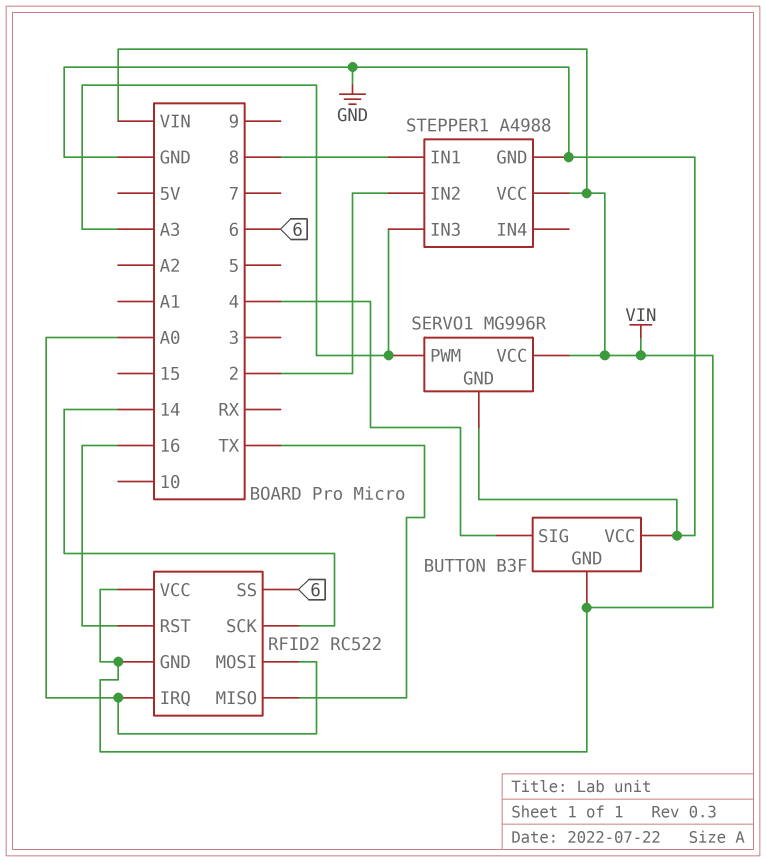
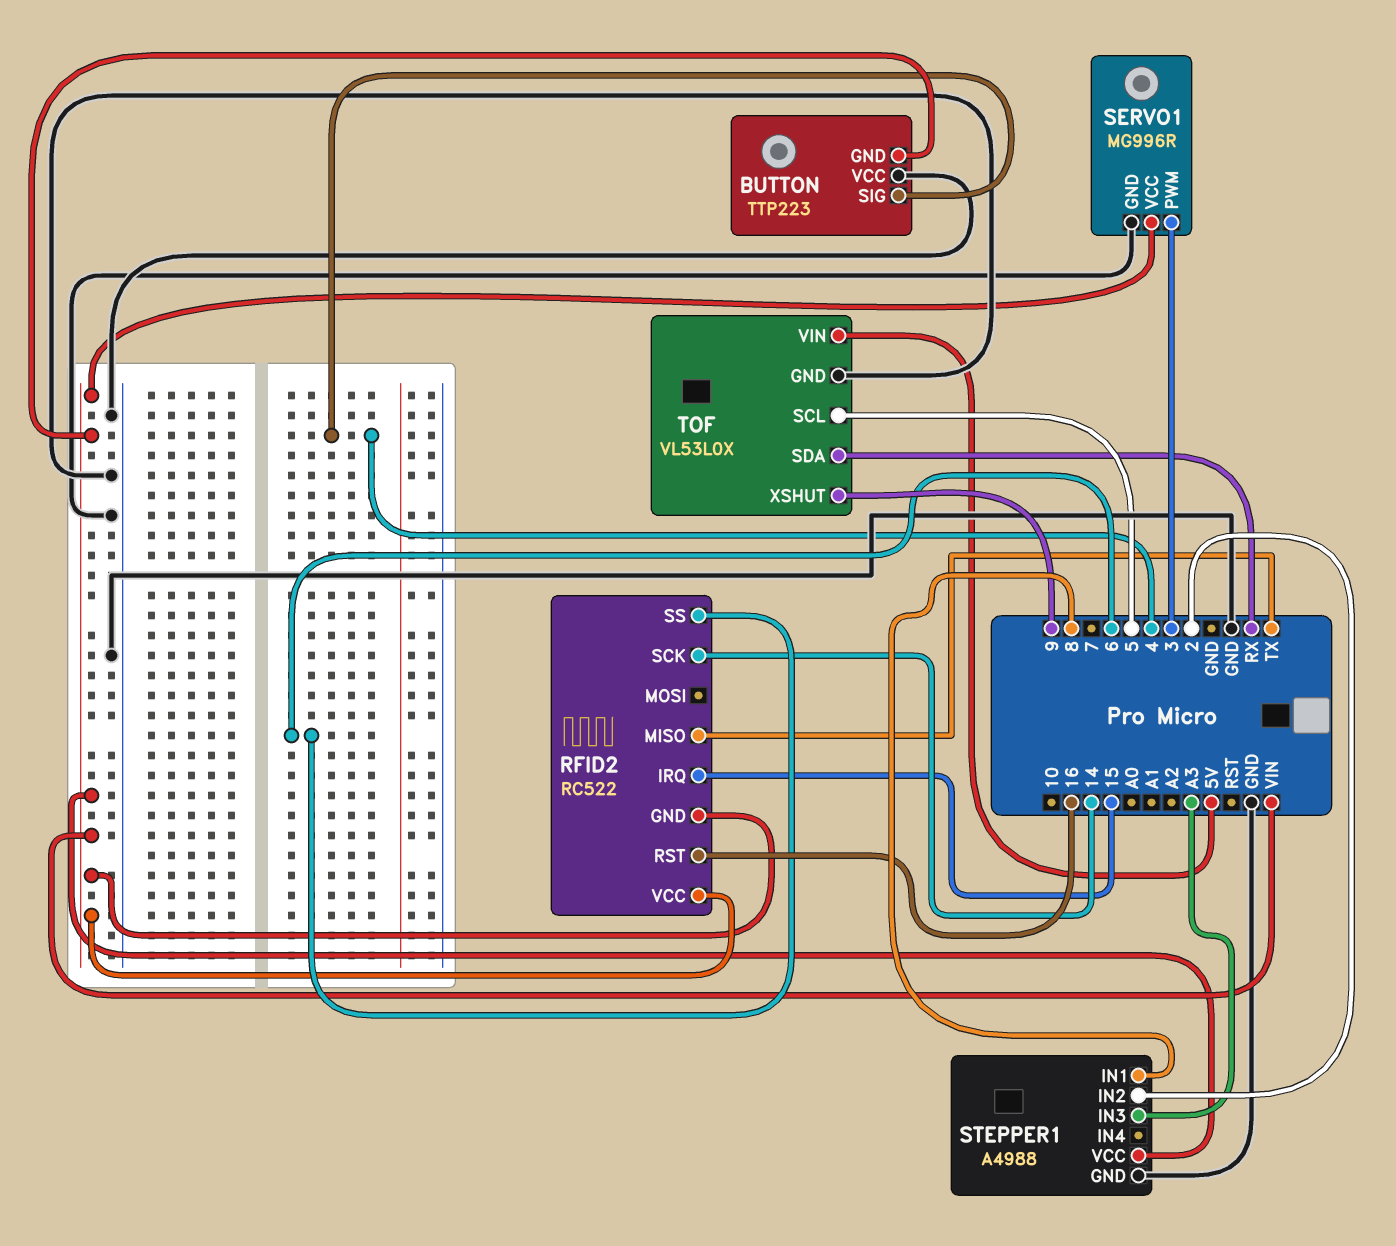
BUTTON: B3F -> TTP223
RFID2 pin IRQ: A0 -> 15
RFID2 pin MOSI: A0 -> none
SERVO1 pin PWM: A3 -> 3
TOF: none -> VL53L0X
TOF pin GND: none -> GND
TOF pin SCL: none -> 5
TOF pin SDA: none -> RX
TOF pin VIN: none -> 5V
TOF pin XSHUT: none -> 9

